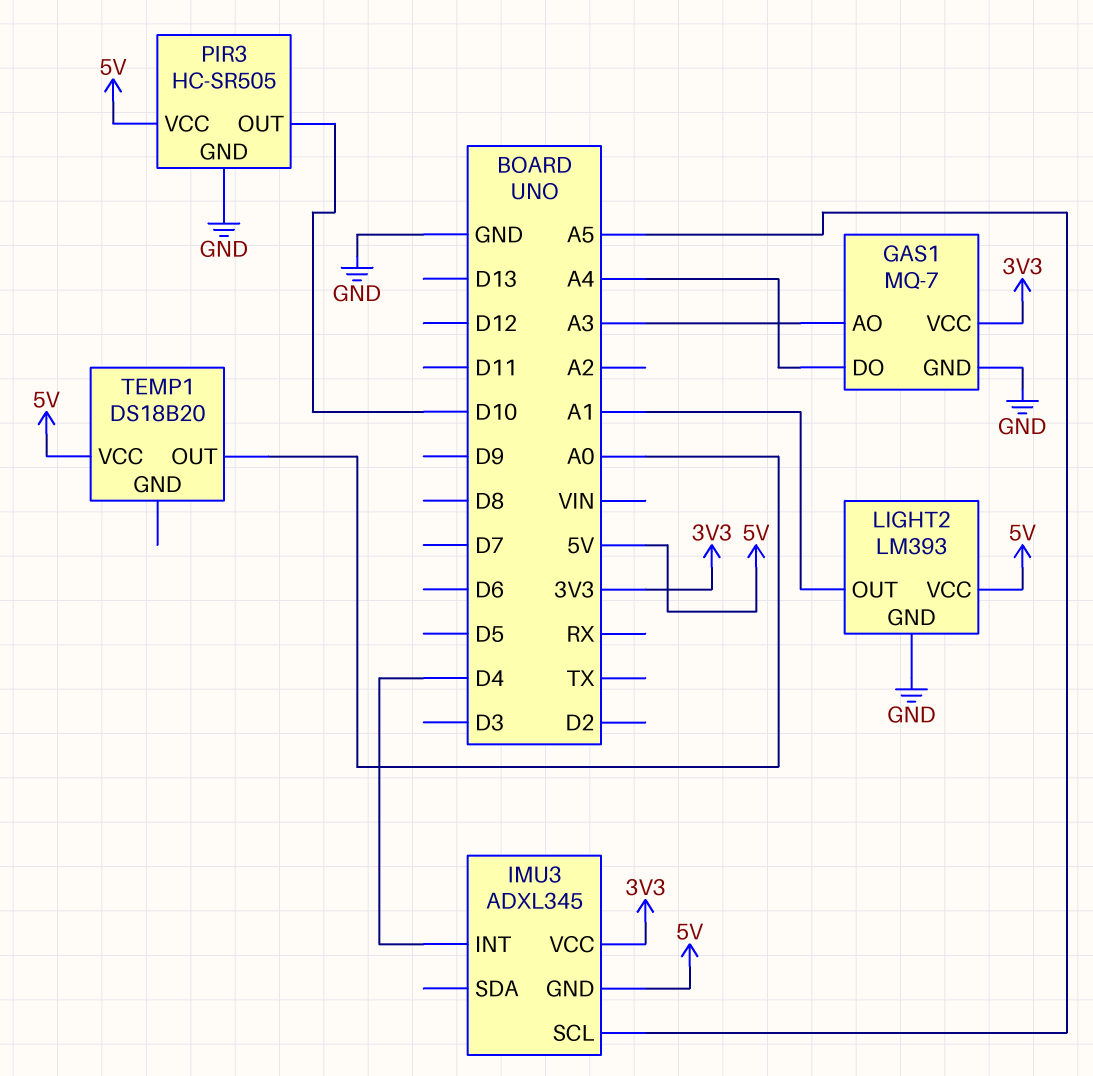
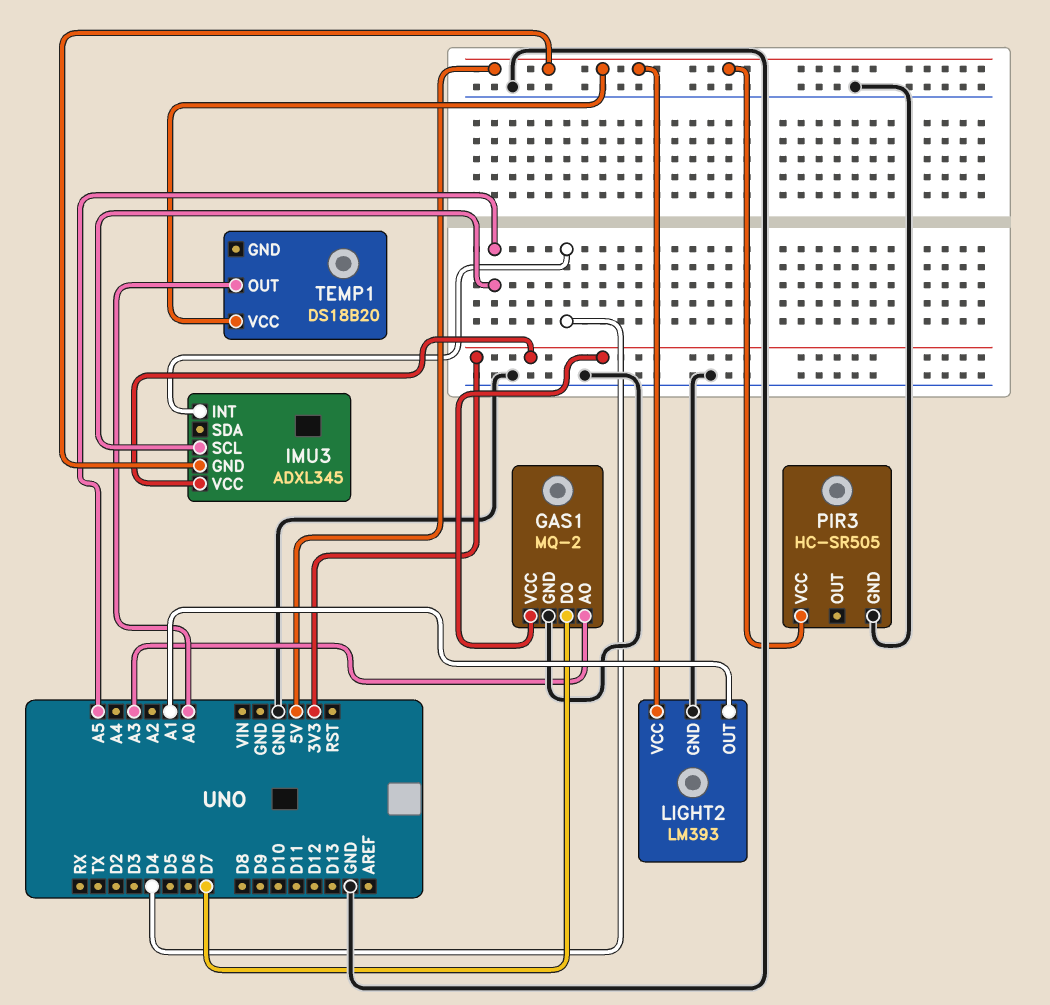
GAS1: MQ-7 -> MQ-2
GAS1 pin DO: A4 -> D7
PIR3 pin OUT: D10 -> none

